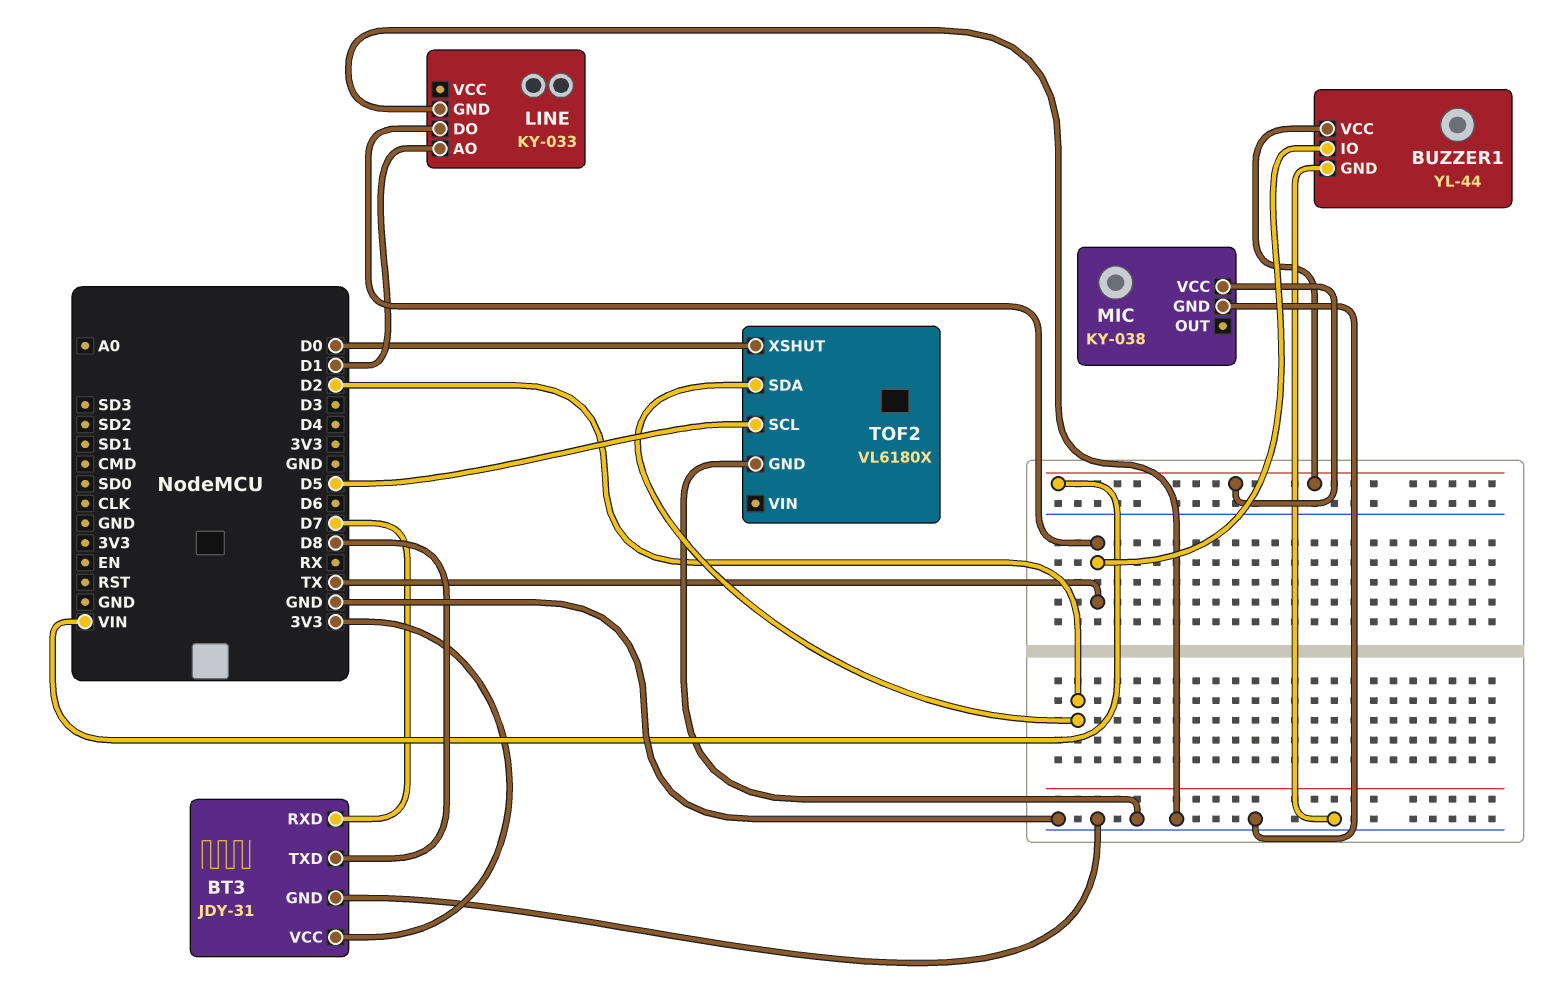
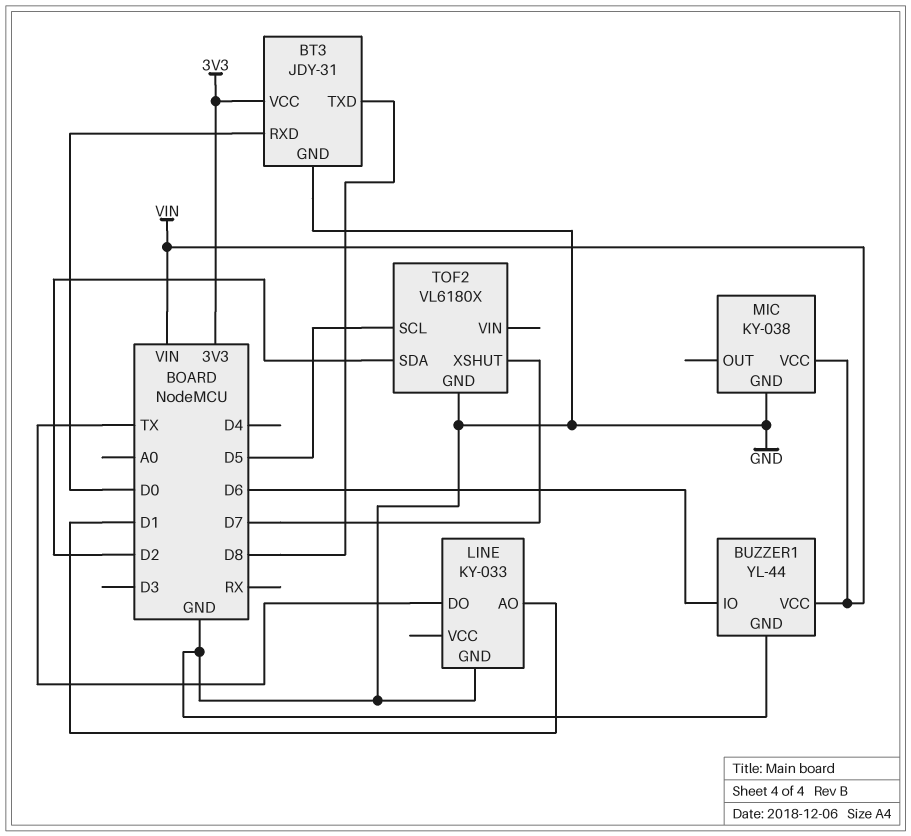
BT3 pin RXD: D7 -> D0
BUZZER1 pin IO: TX -> D6
TOF2 pin XSHUT: D0 -> D7

